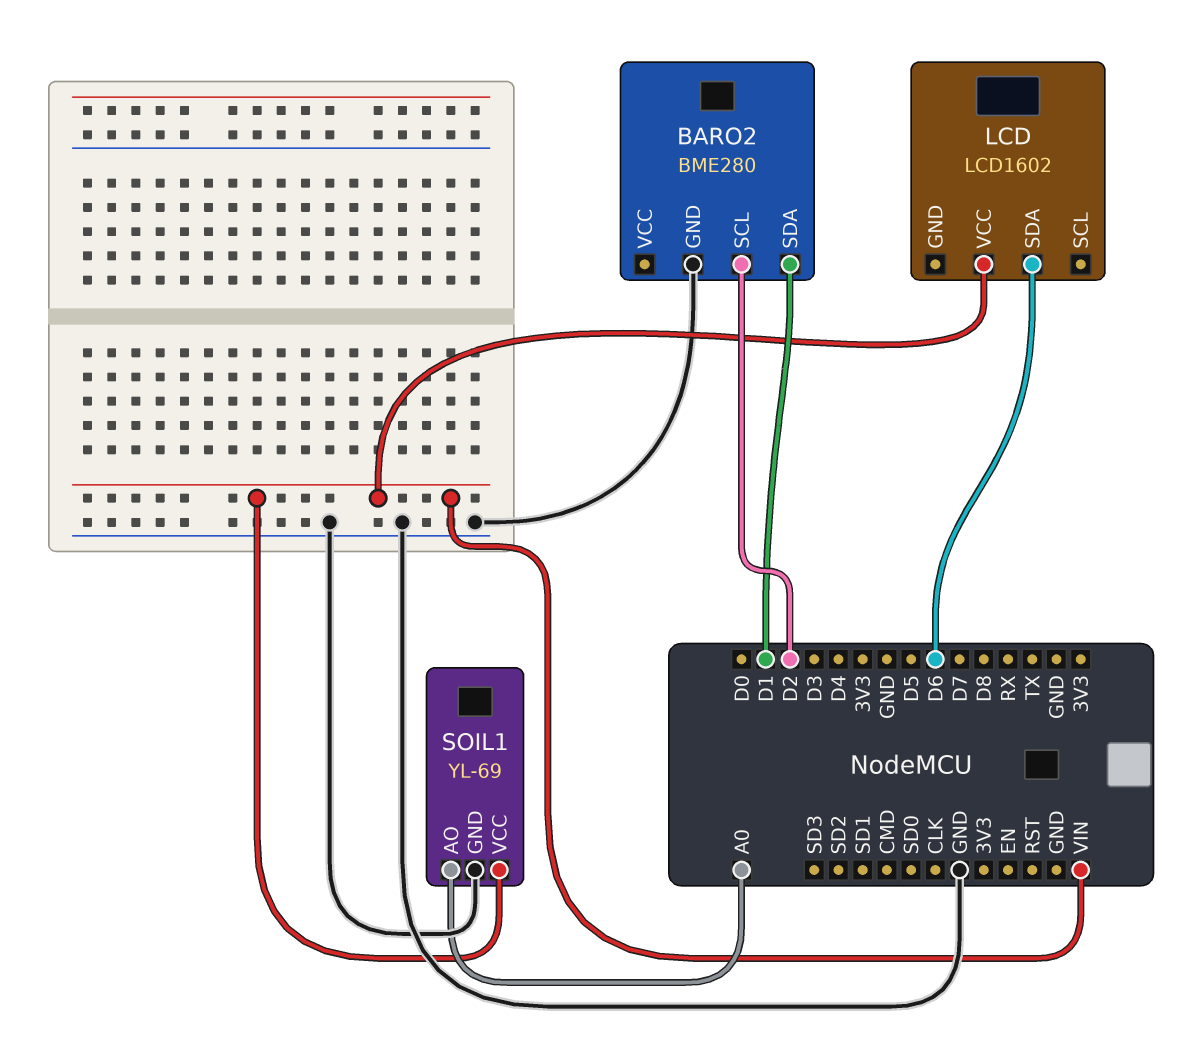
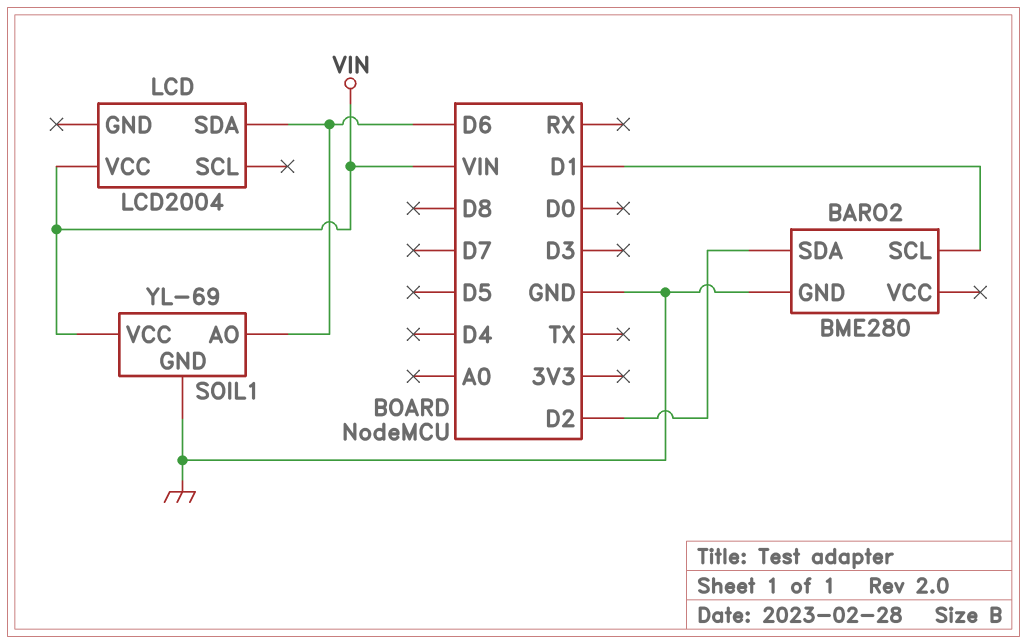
BARO2 pin SCL: D2 -> D1
BARO2 pin SDA: D1 -> D2
LCD: LCD1602 -> LCD2004
SOIL1 pin AO: A0 -> D6

